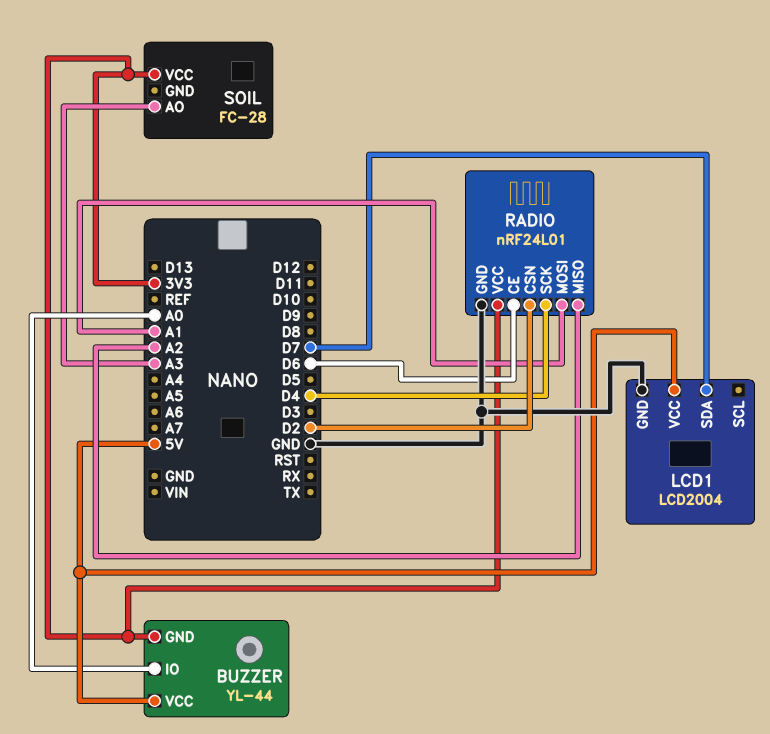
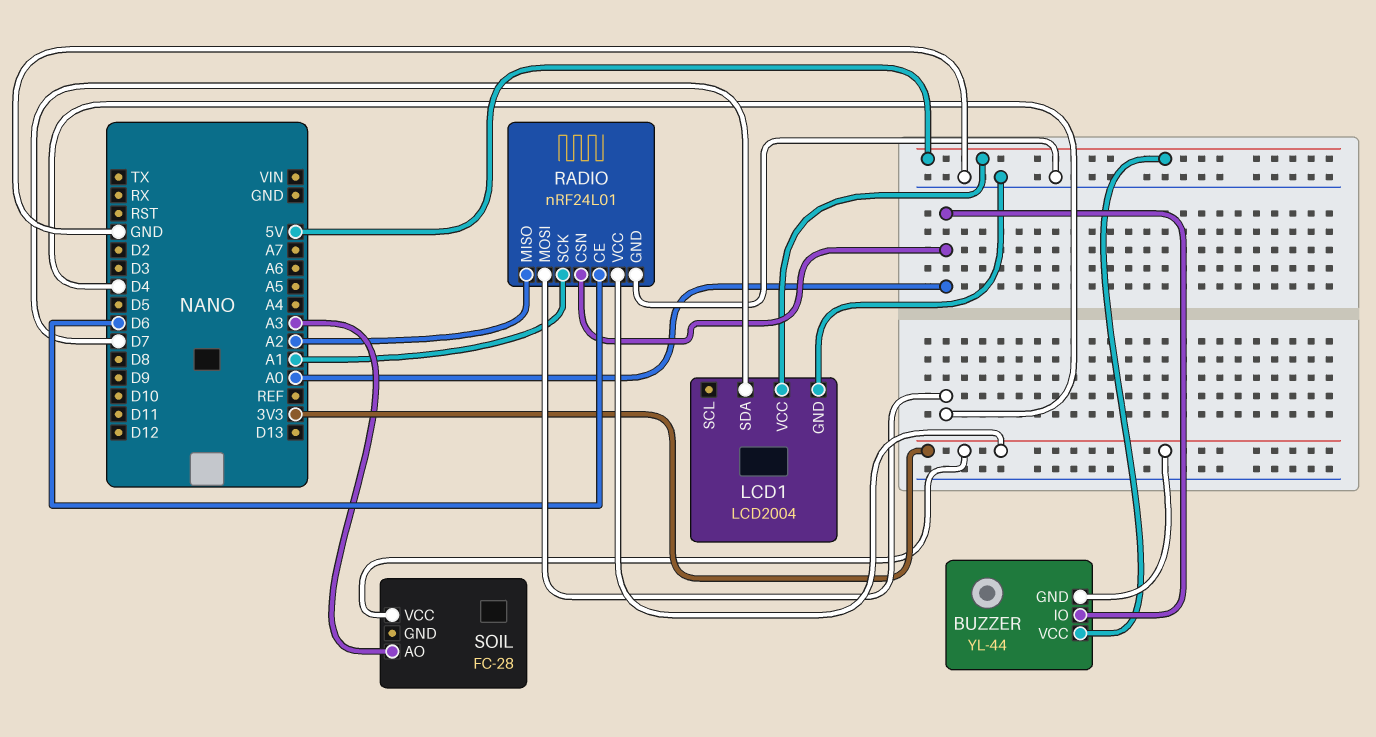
RADIO pin CSN: D2 -> A0
RADIO pin MOSI: A1 -> D4
RADIO pin SCK: D4 -> A1

